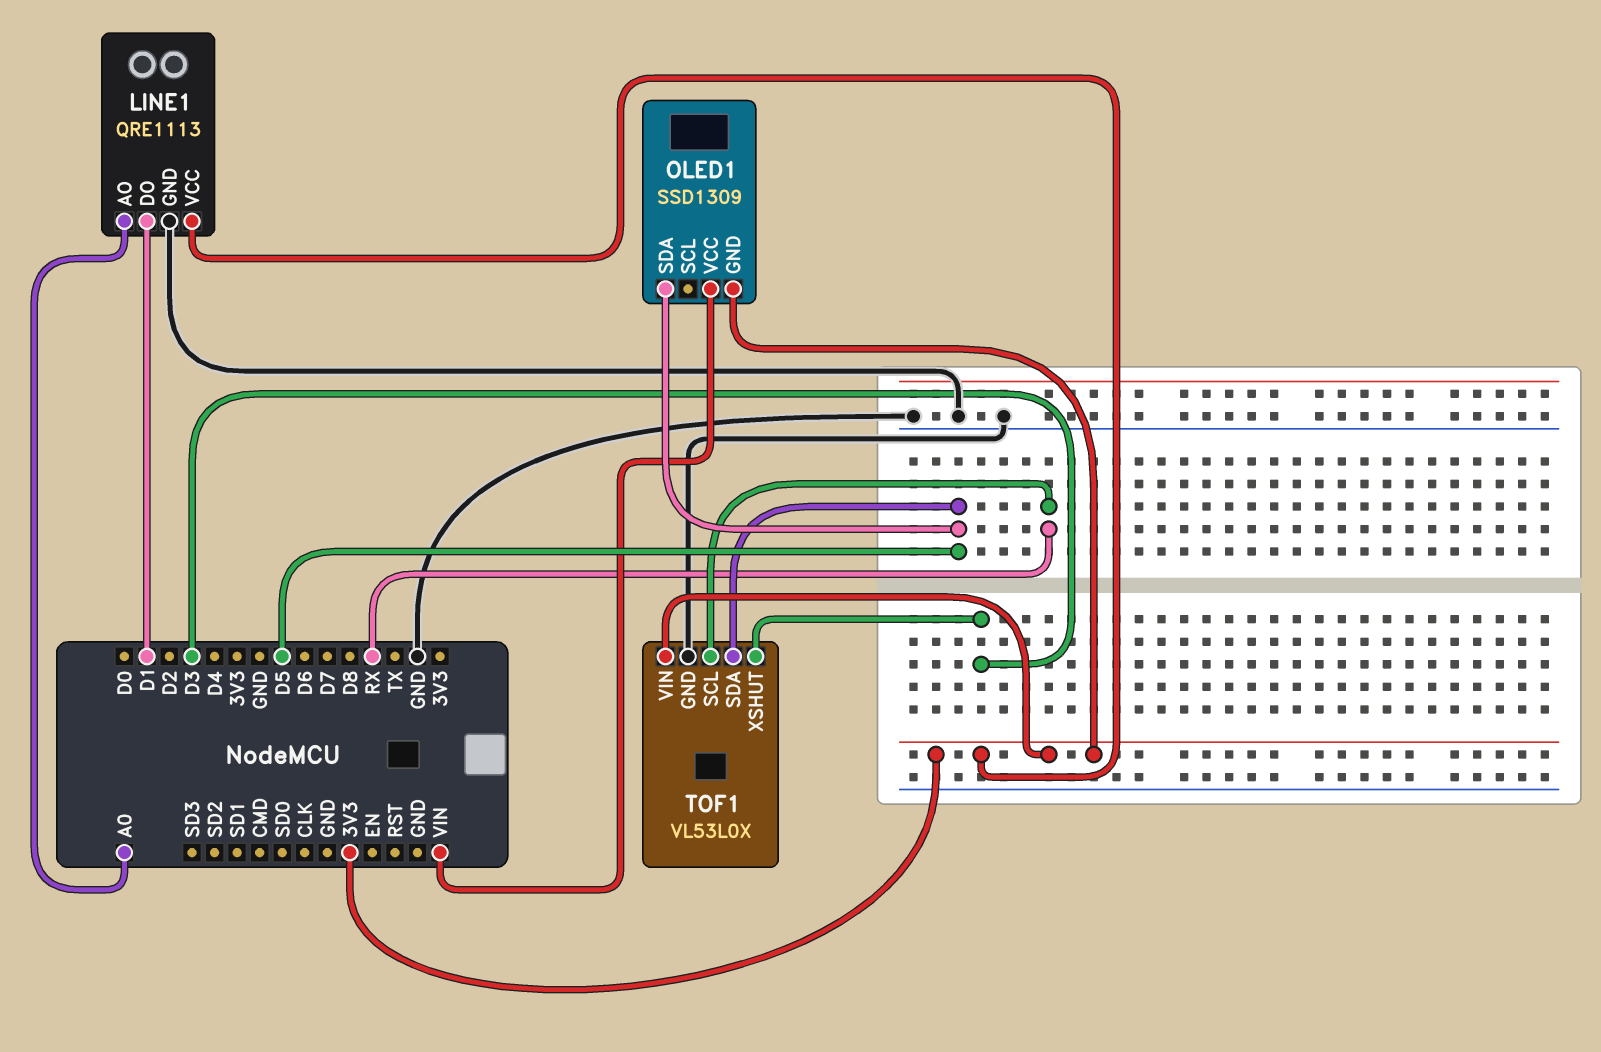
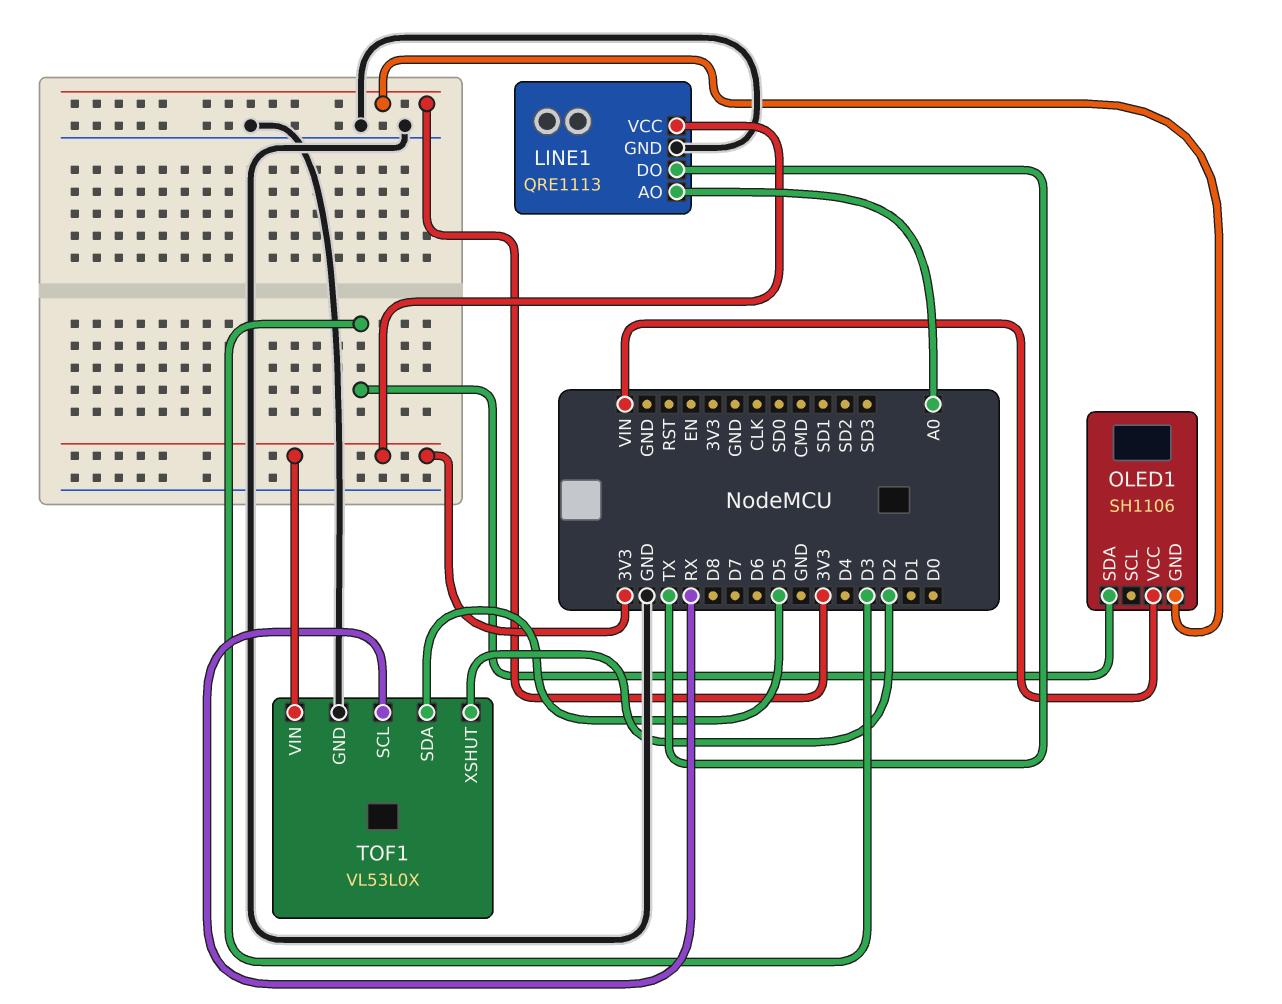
LINE1 pin DO: D1 -> TX
OLED1: SSD1309 -> SH1106
OLED1 pin SDA: D5 -> D3
TOF1 pin XSHUT: D3 -> D2

